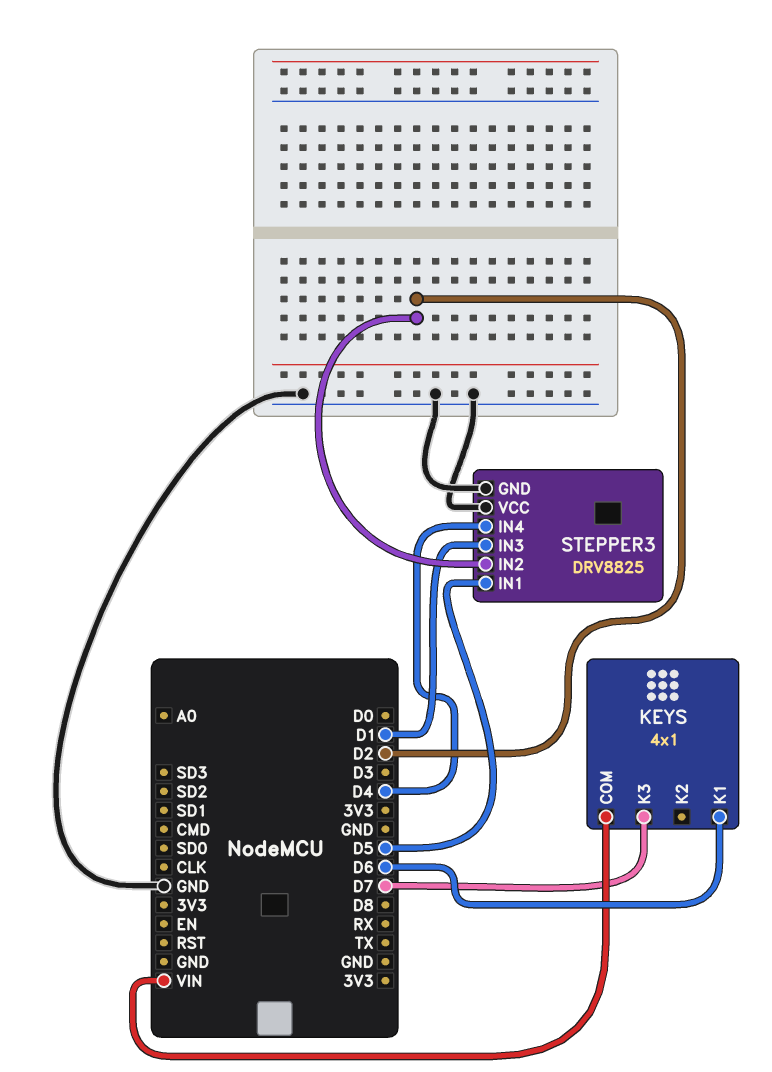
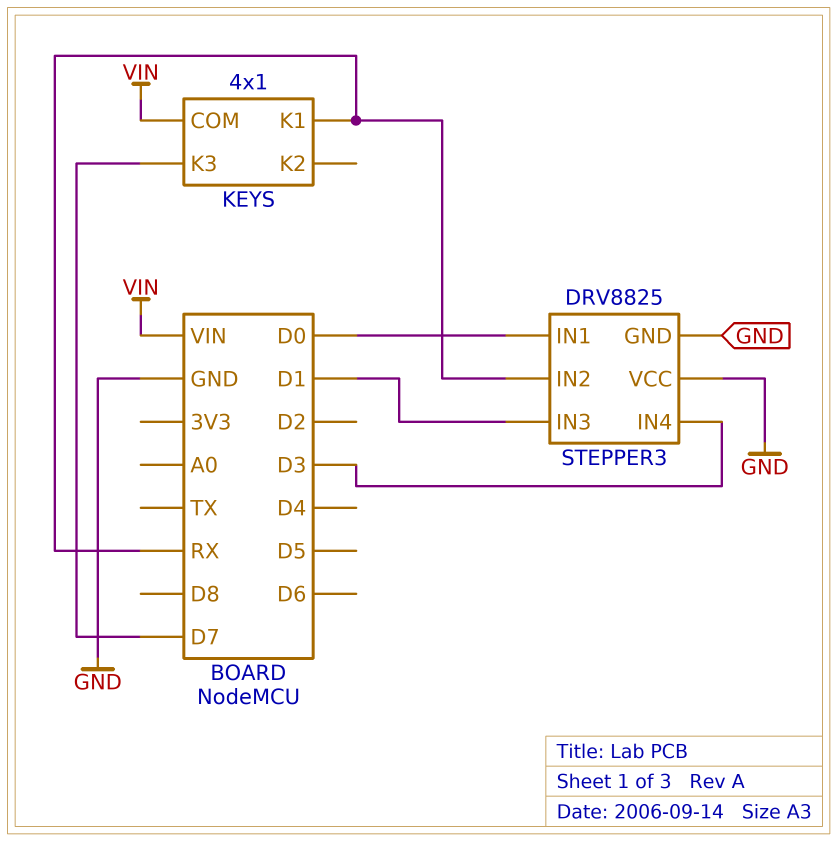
KEYS pin K1: D6 -> RX
STEPPER3 pin IN1: D5 -> D0
STEPPER3 pin IN2: D2 -> RX
STEPPER3 pin IN4: D4 -> D3

